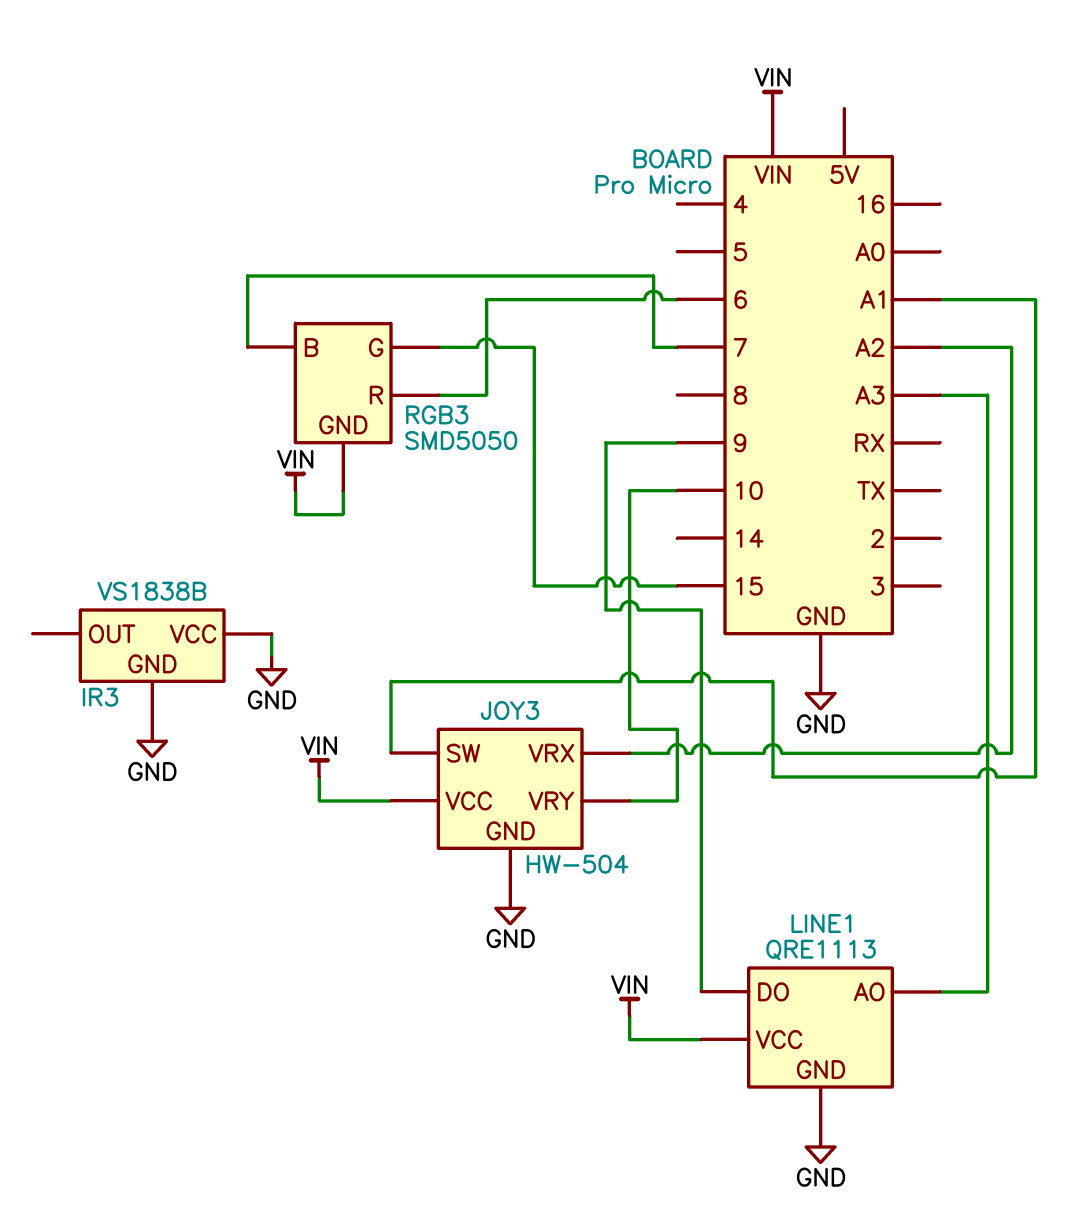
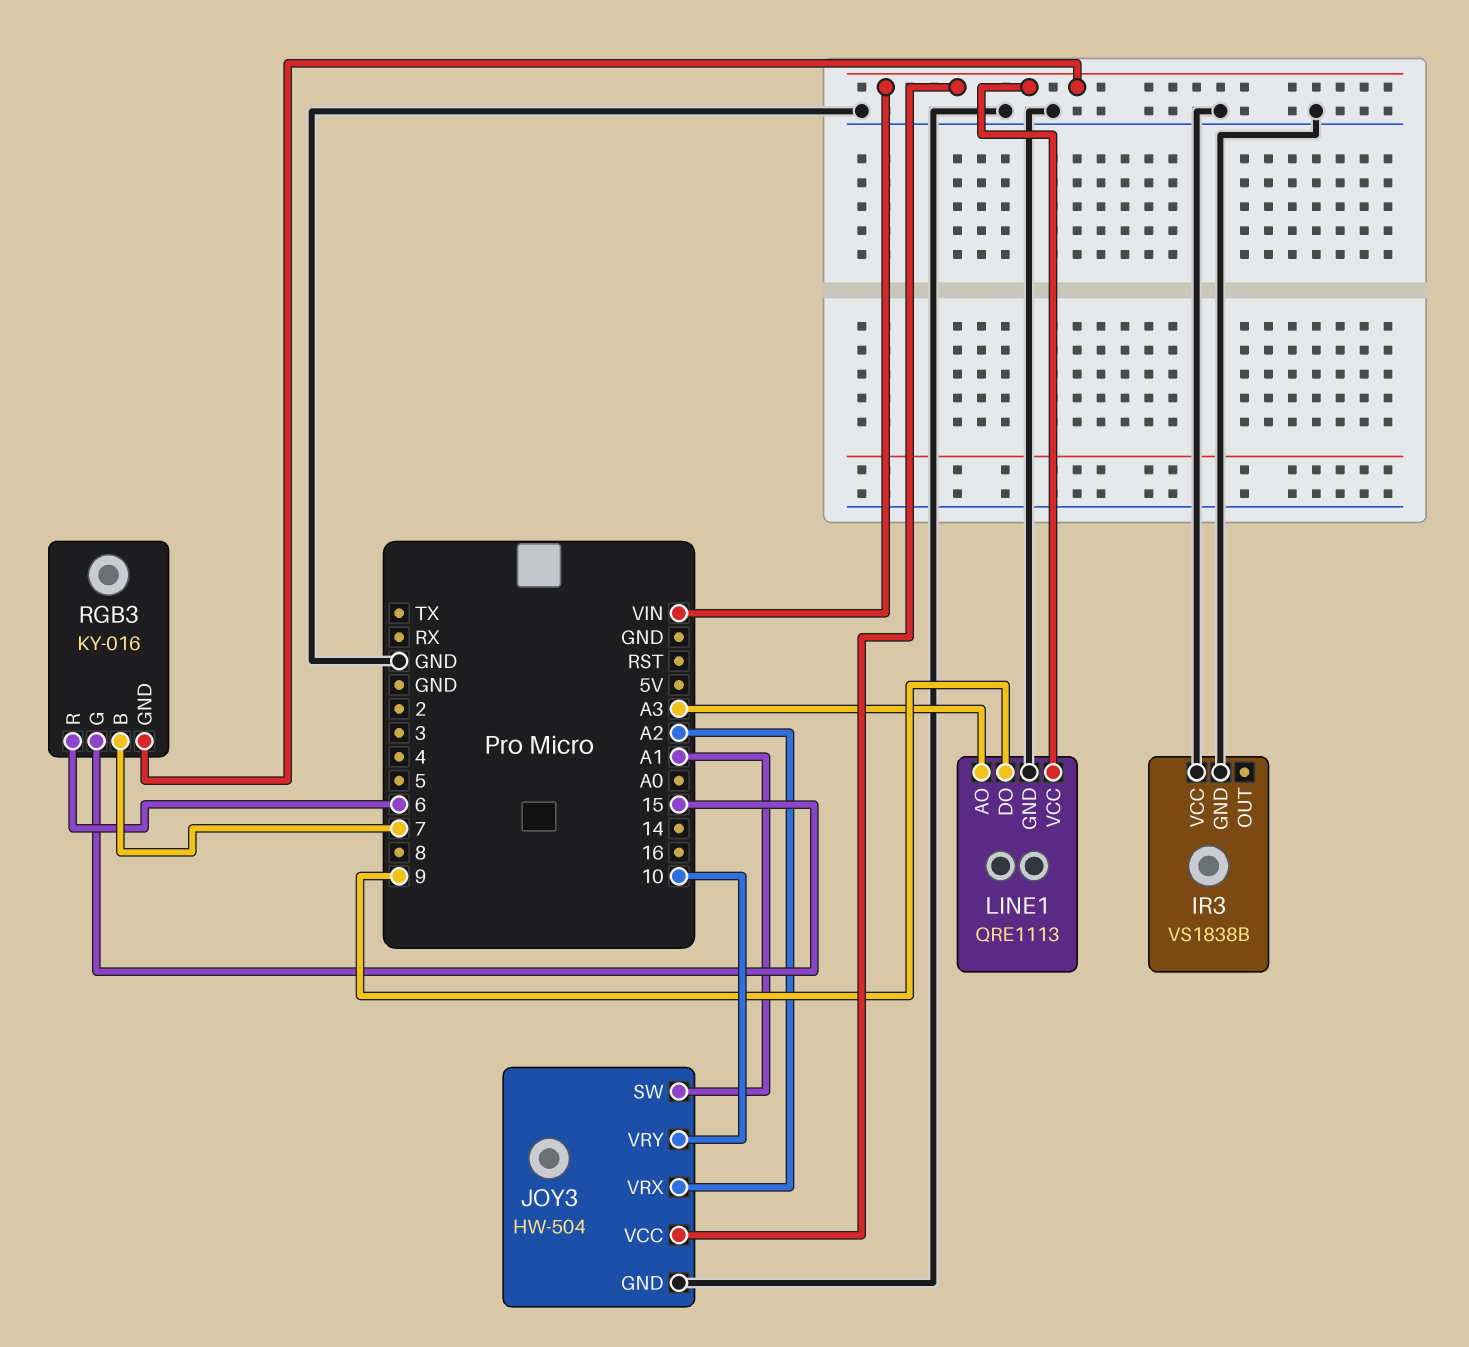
RGB3: SMD5050 -> KY-016

